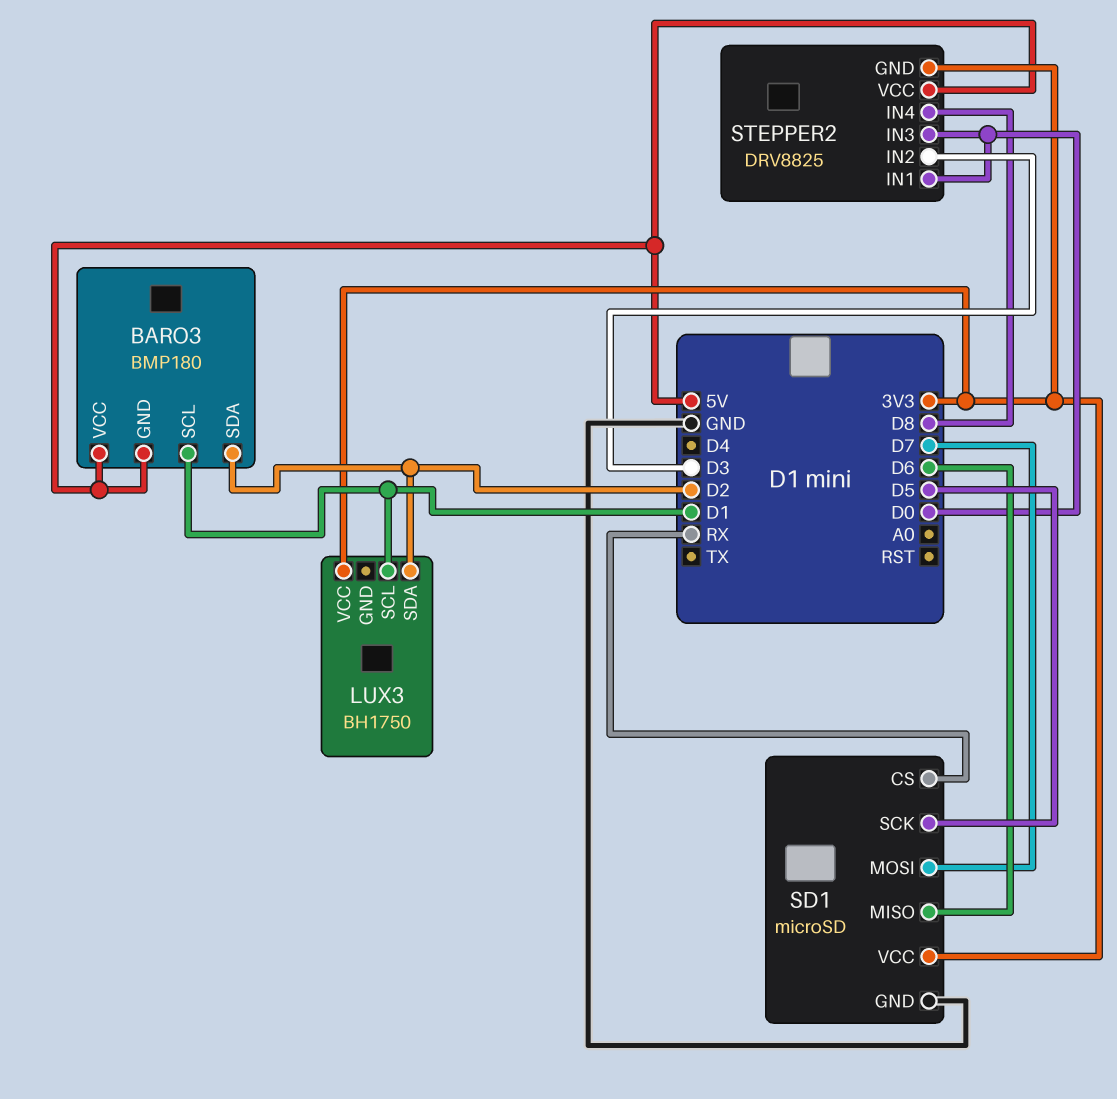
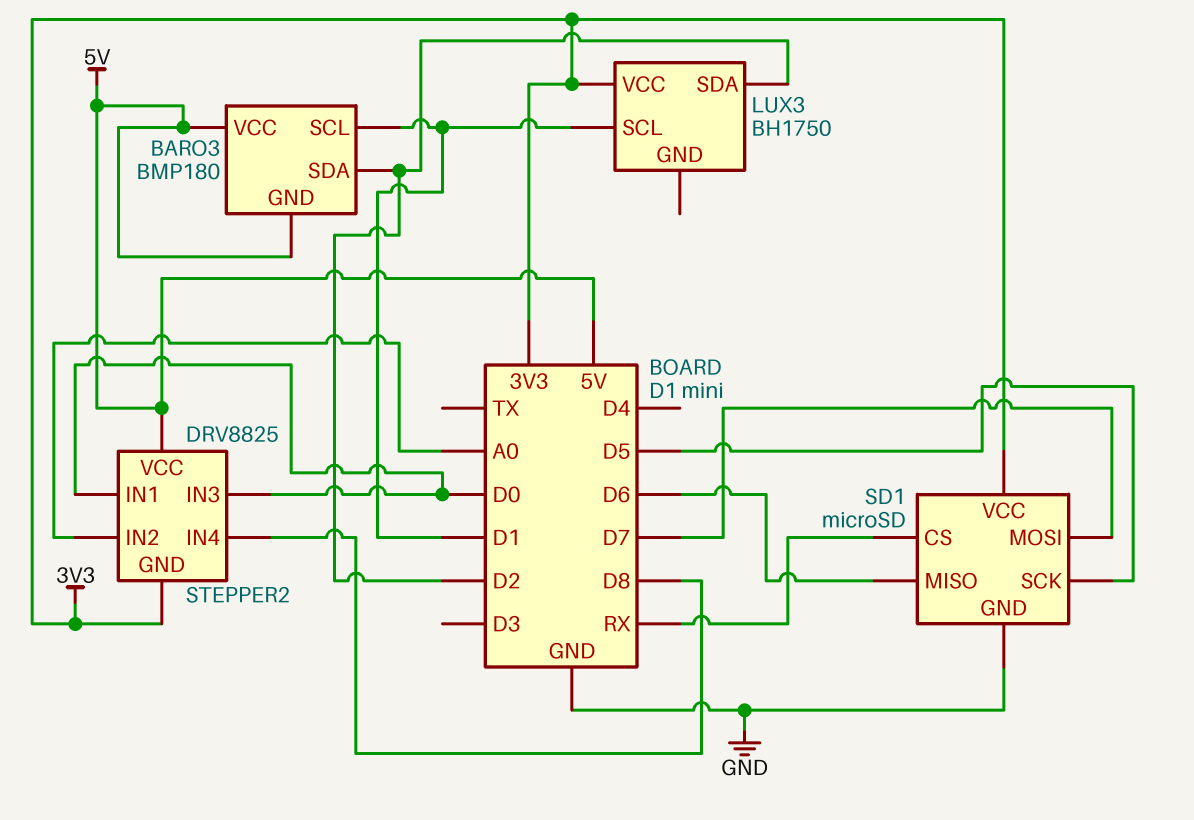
STEPPER2 pin IN2: D3 -> A0

